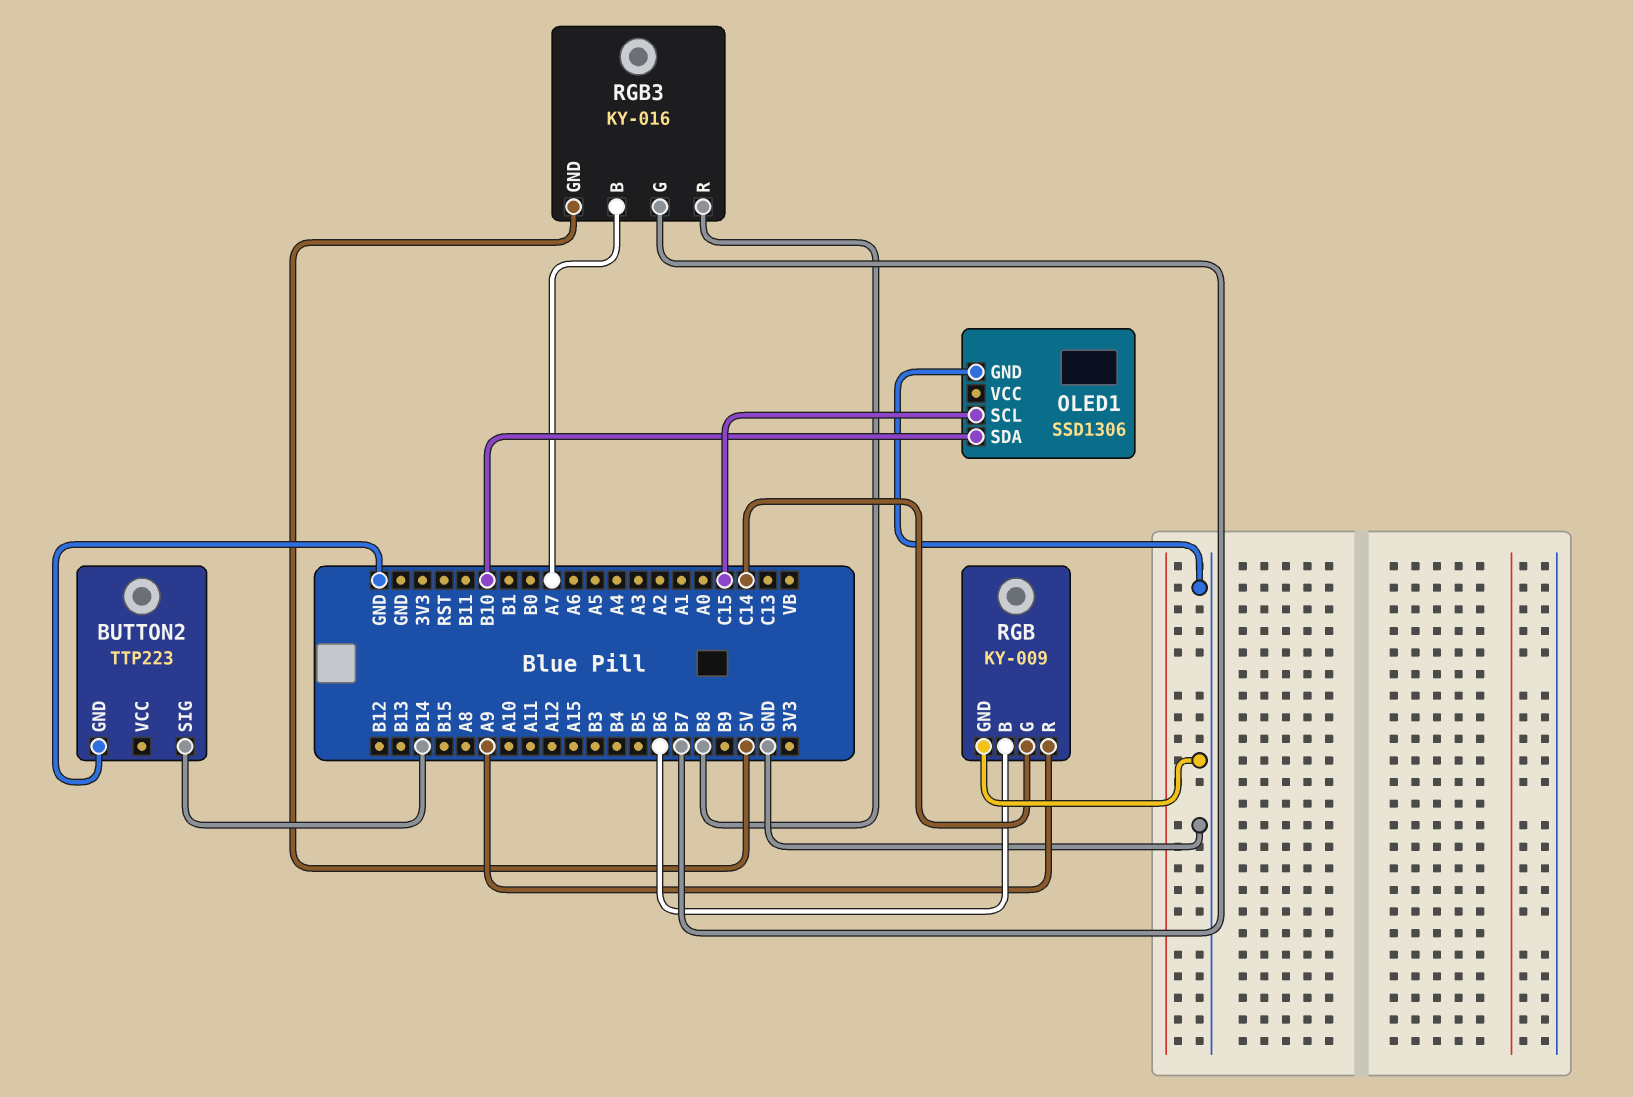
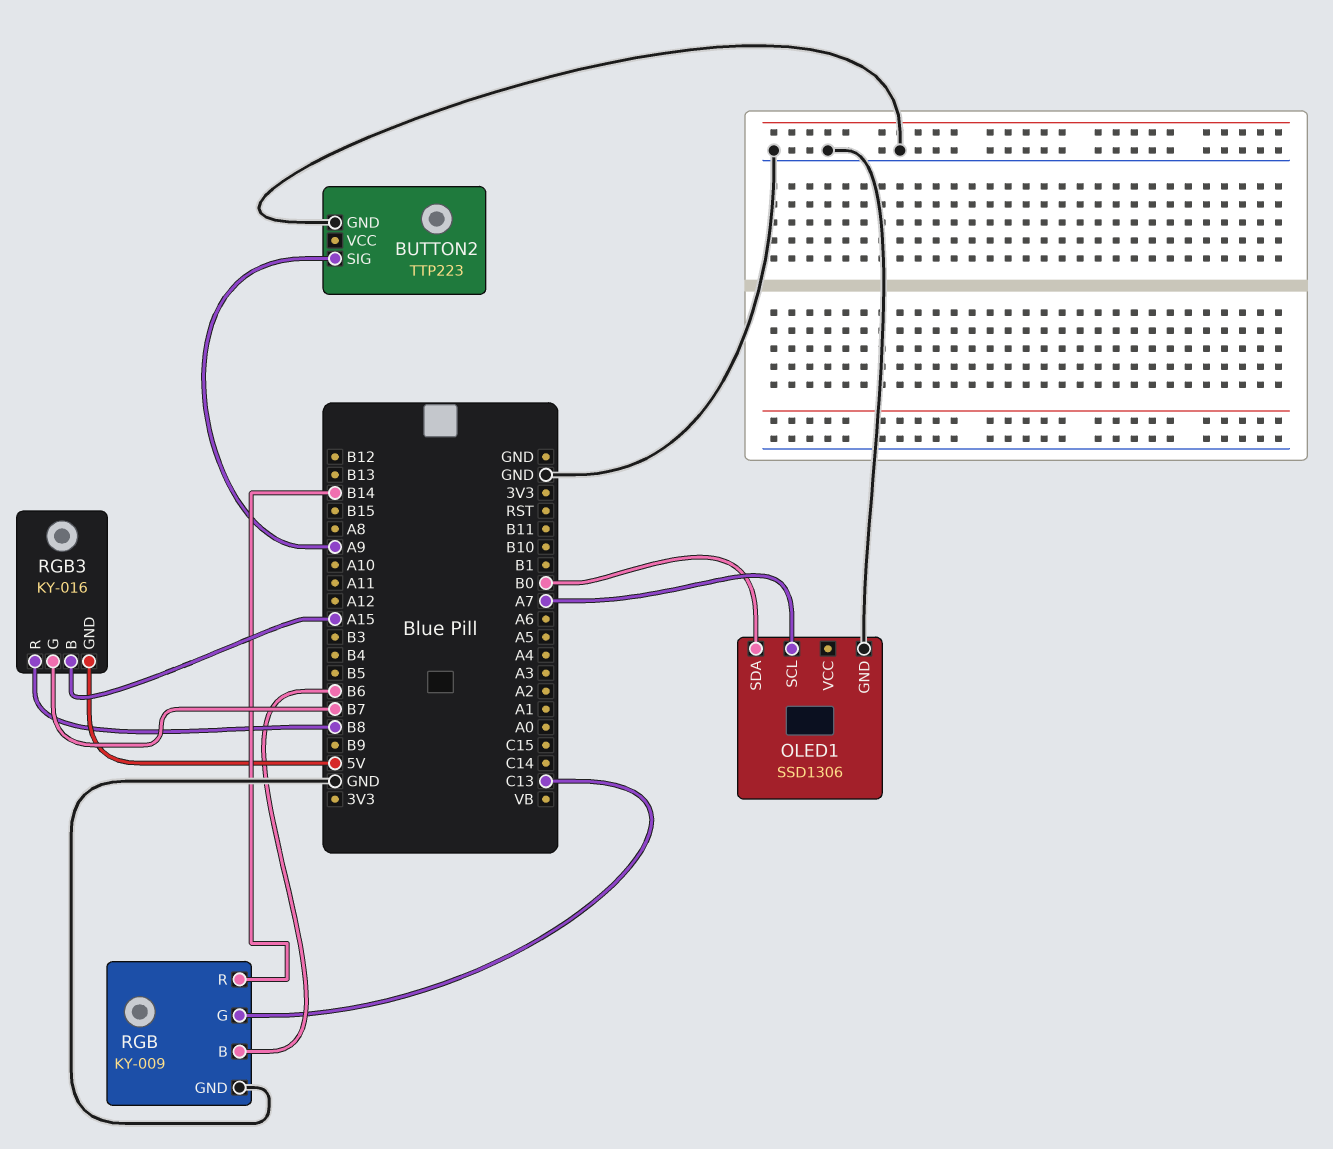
BUTTON2 pin SIG: B14 -> A9
OLED1 pin SCL: C15 -> A7
OLED1 pin SDA: B10 -> B0
RGB pin G: C14 -> C13
RGB pin R: A9 -> B14
RGB3 pin B: A7 -> A15

